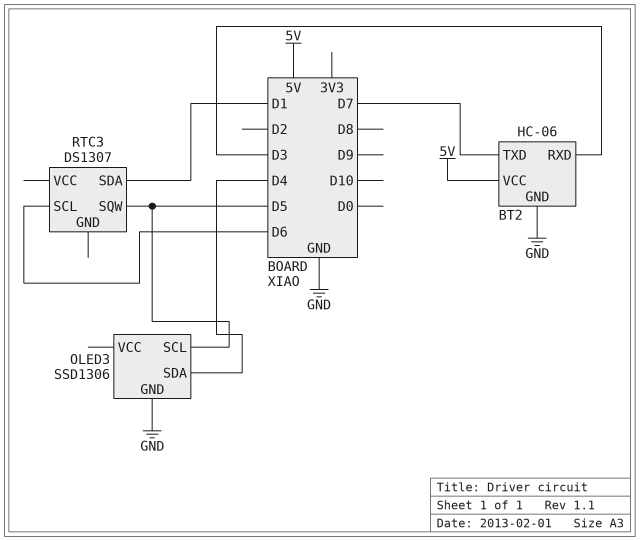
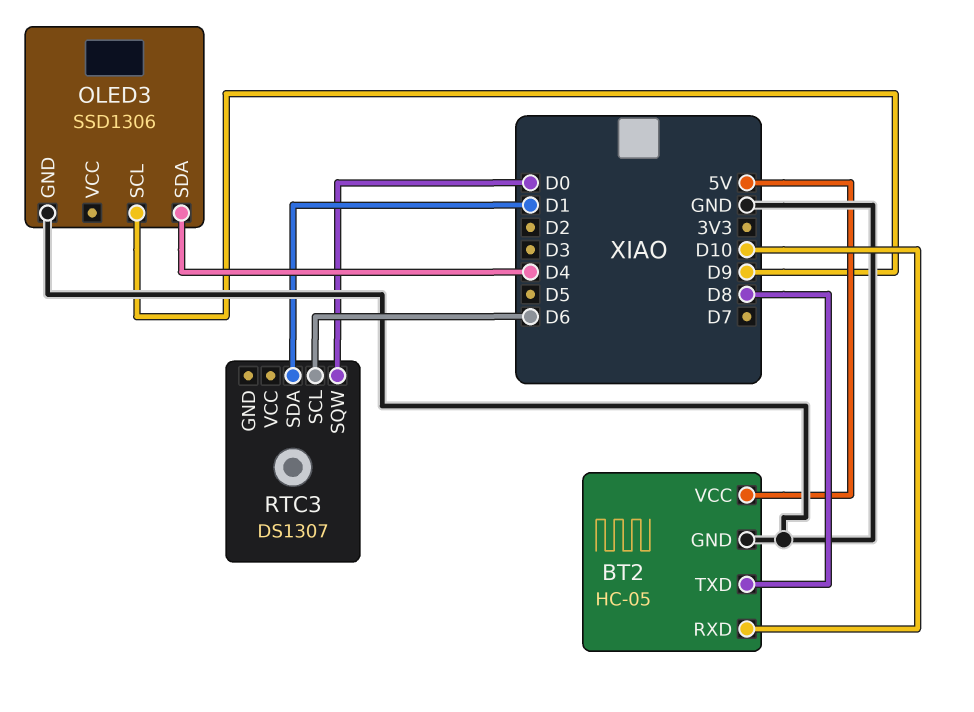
BT2: HC-06 -> HC-05
BT2 pin RXD: D3 -> D10
BT2 pin TXD: D7 -> D8
OLED3 pin SCL: D5 -> D9
RTC3 pin SQW: D5 -> D0

